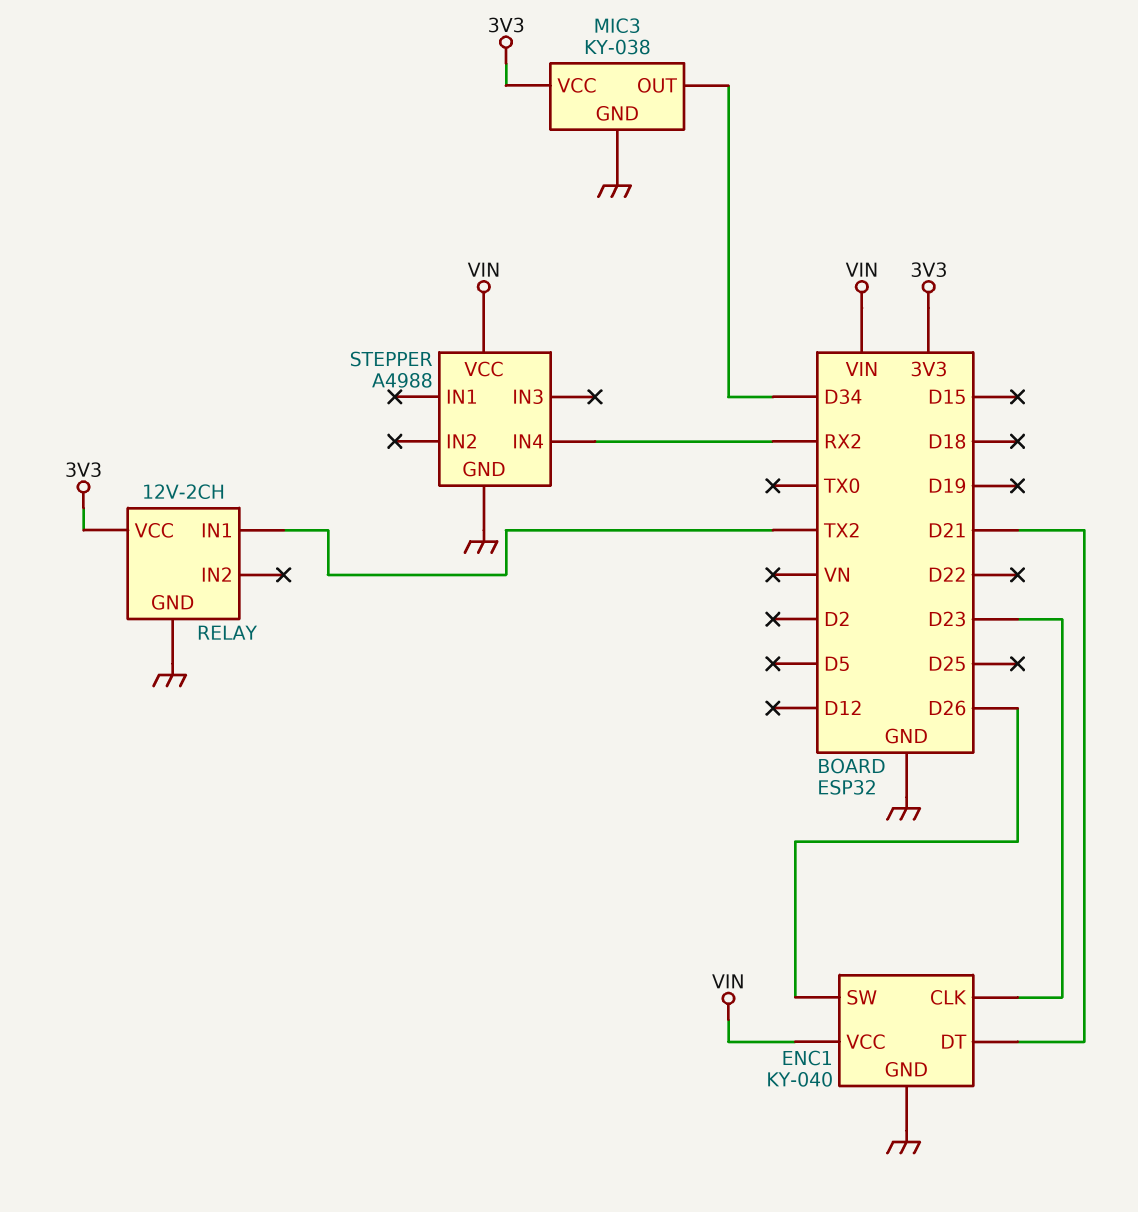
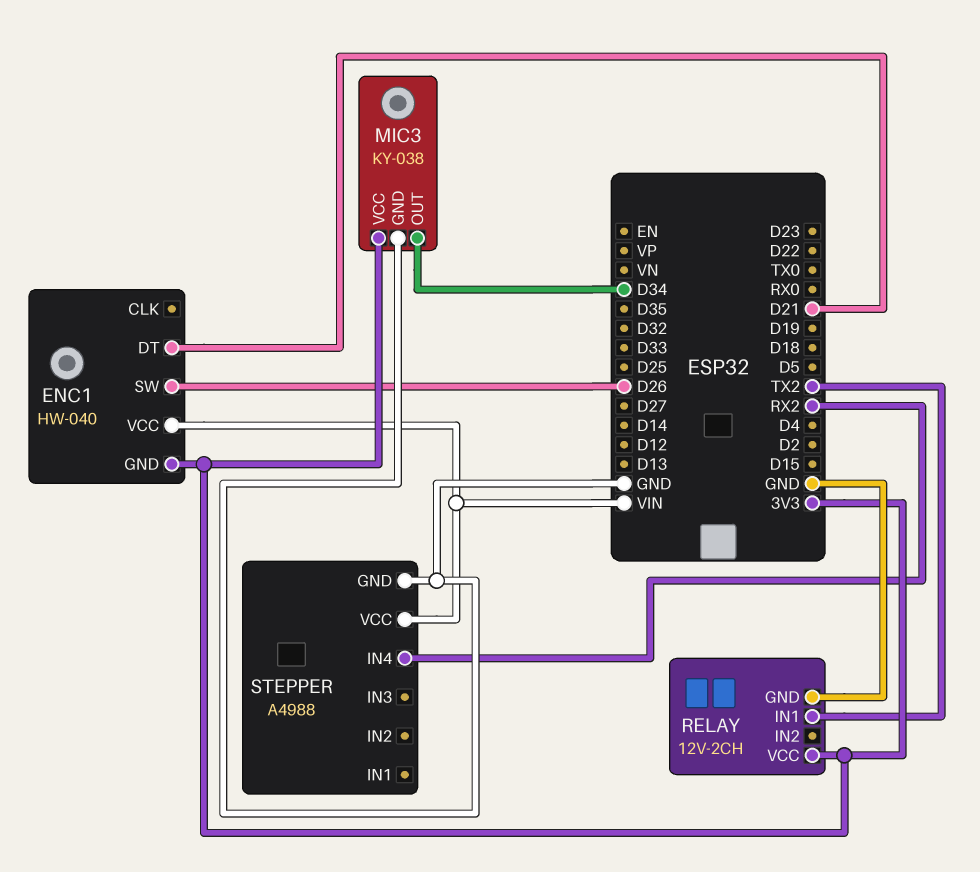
ENC1: KY-040 -> HW-040
ENC1 pin CLK: D23 -> none
ENC1 pin GND: GND -> 3V3

